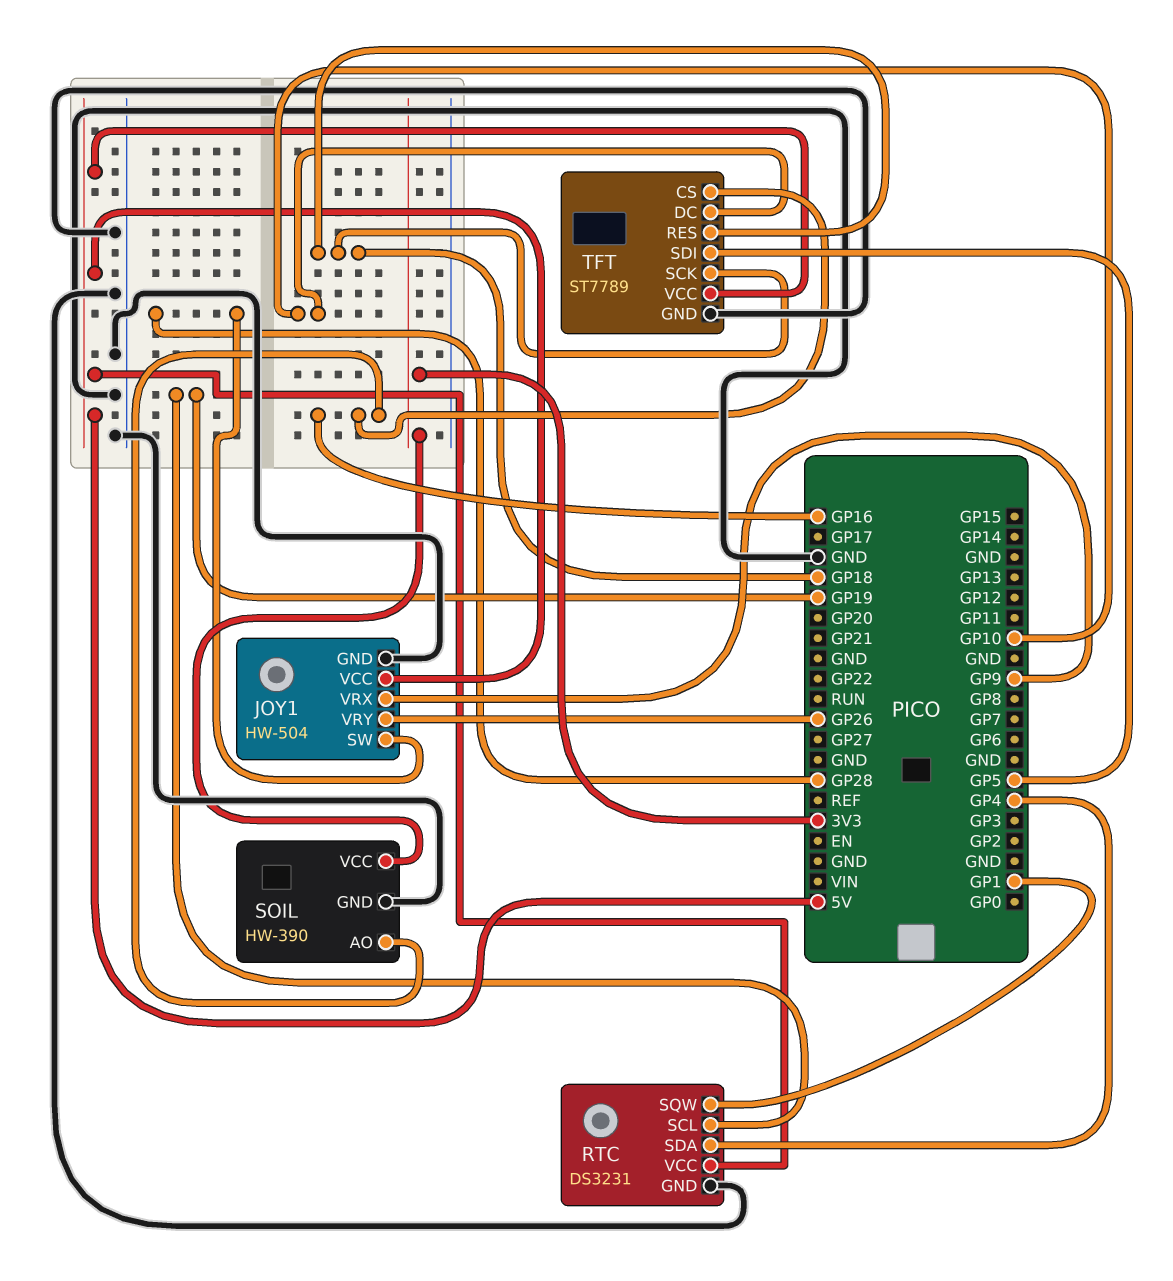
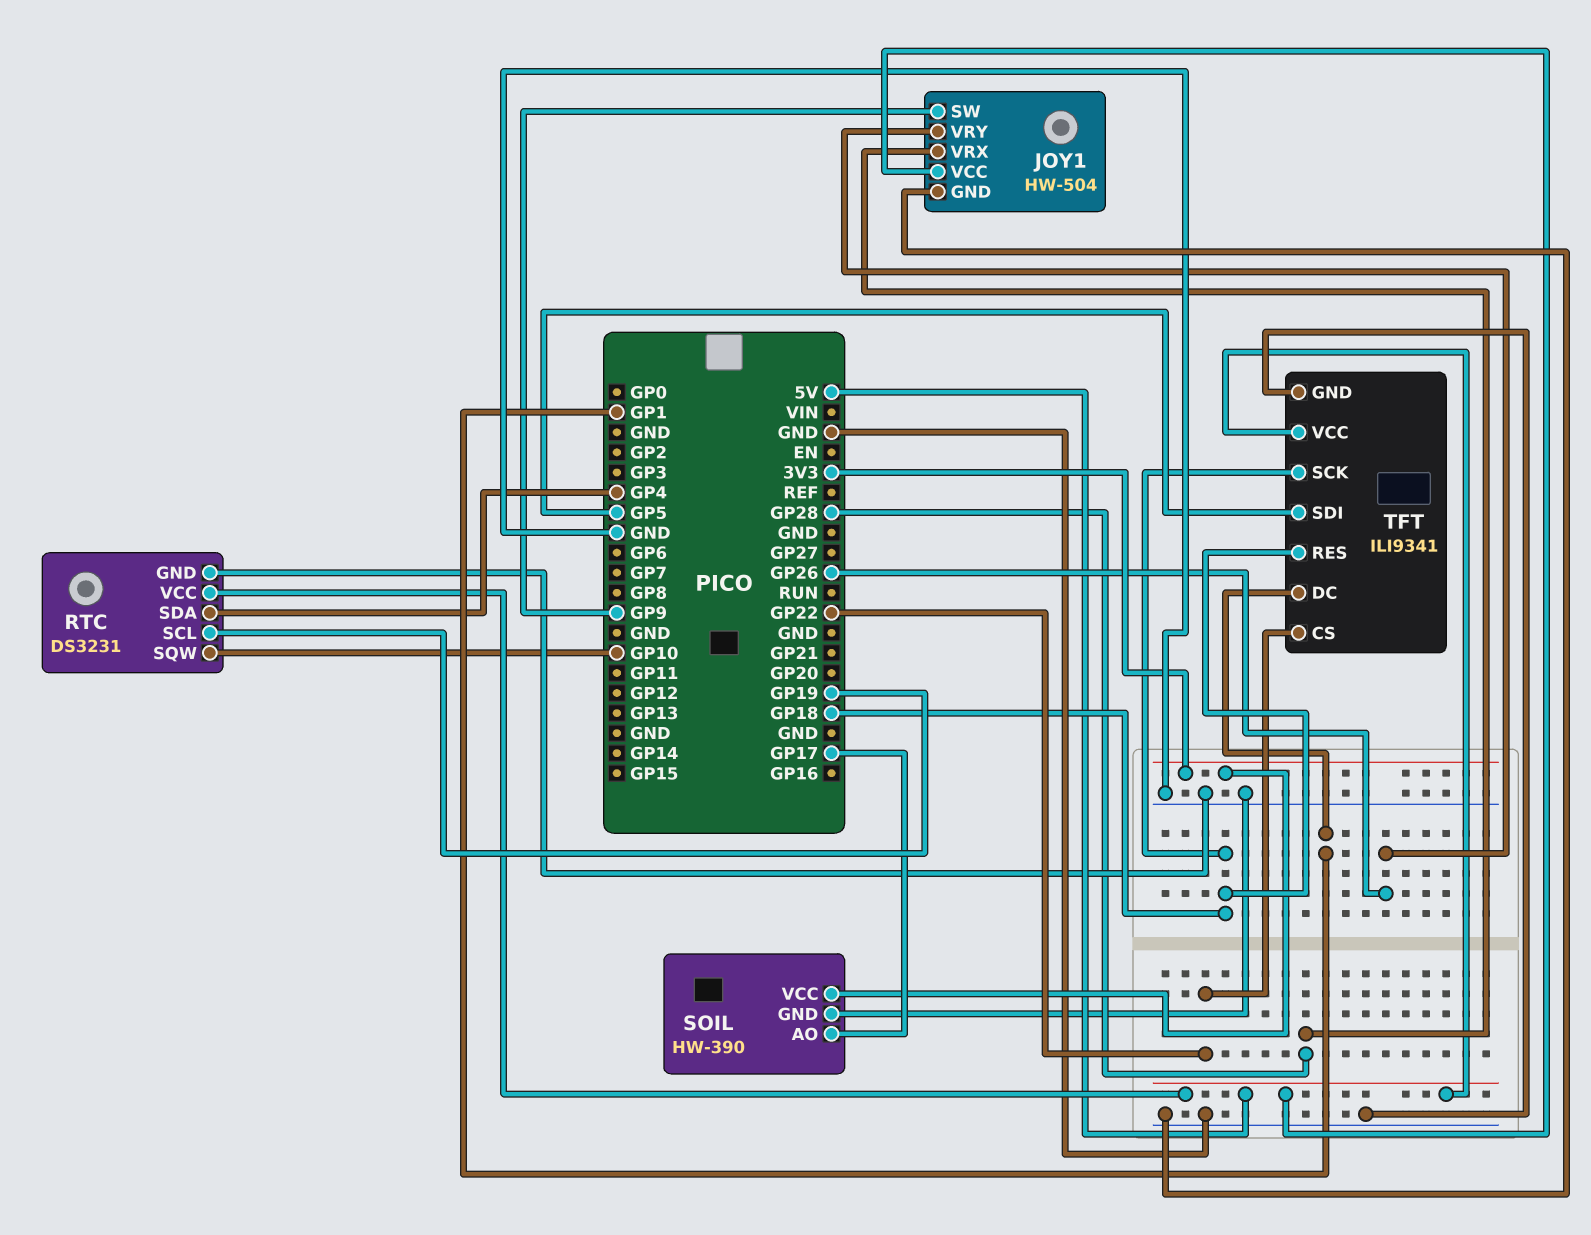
JOY1 pin SW: GP28 -> GP9
JOY1 pin VRX: GP9 -> GP28
RTC pin SQW: GP1 -> GP10
SOIL pin AO: GP16 -> GP17
TFT: ST7789 -> ILI9341
TFT pin CS: GP16 -> GP22
TFT pin DC: GP10 -> GP1

